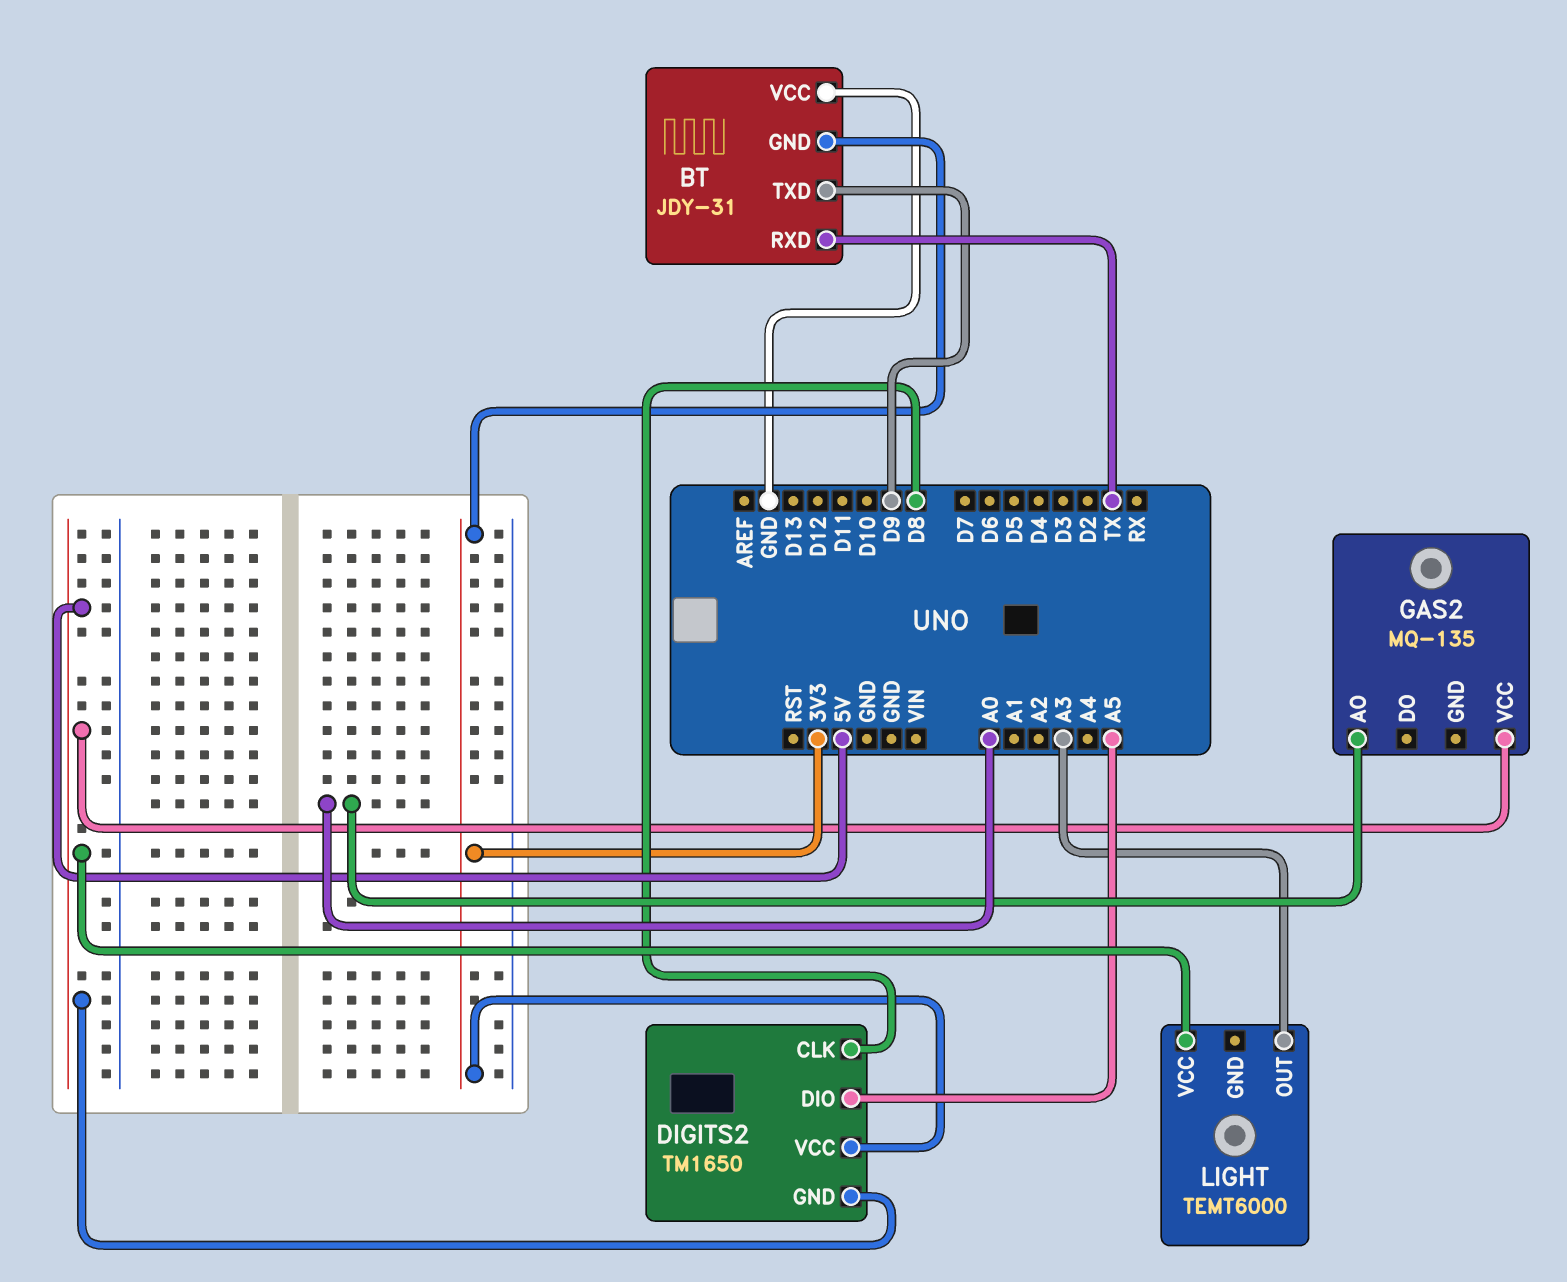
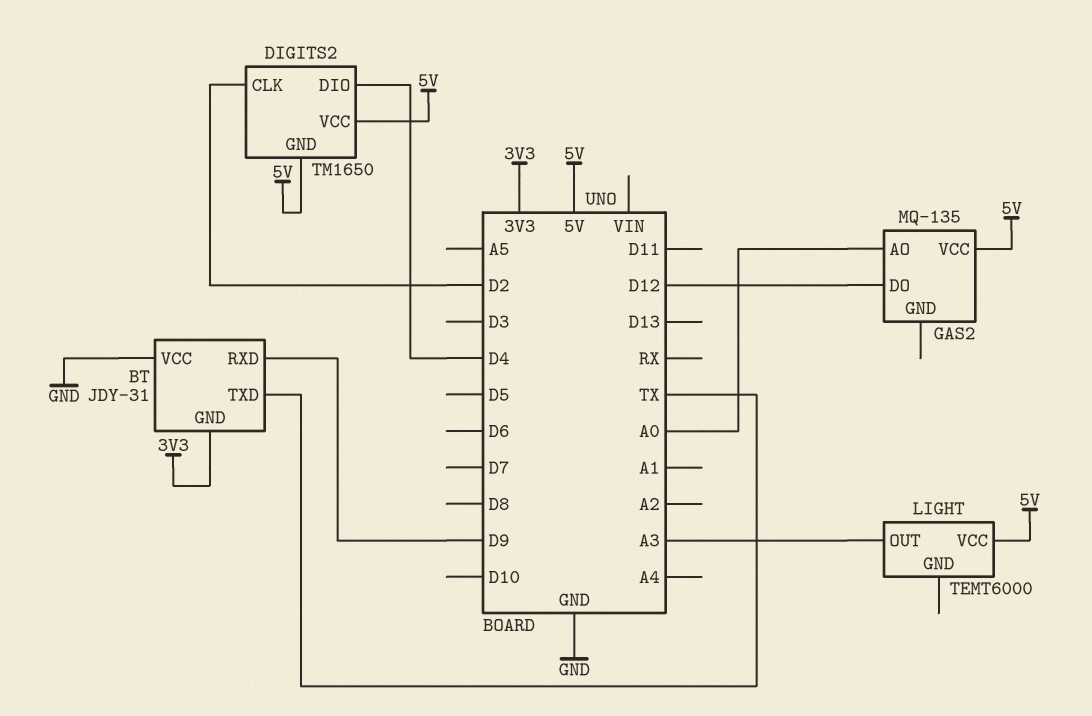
BT pin RXD: TX -> D9
BT pin TXD: D9 -> TX
DIGITS2 pin CLK: D8 -> D2
DIGITS2 pin DIO: A5 -> D4
DIGITS2 pin VCC: 3V3 -> 5V
GAS2 pin DO: none -> D12

